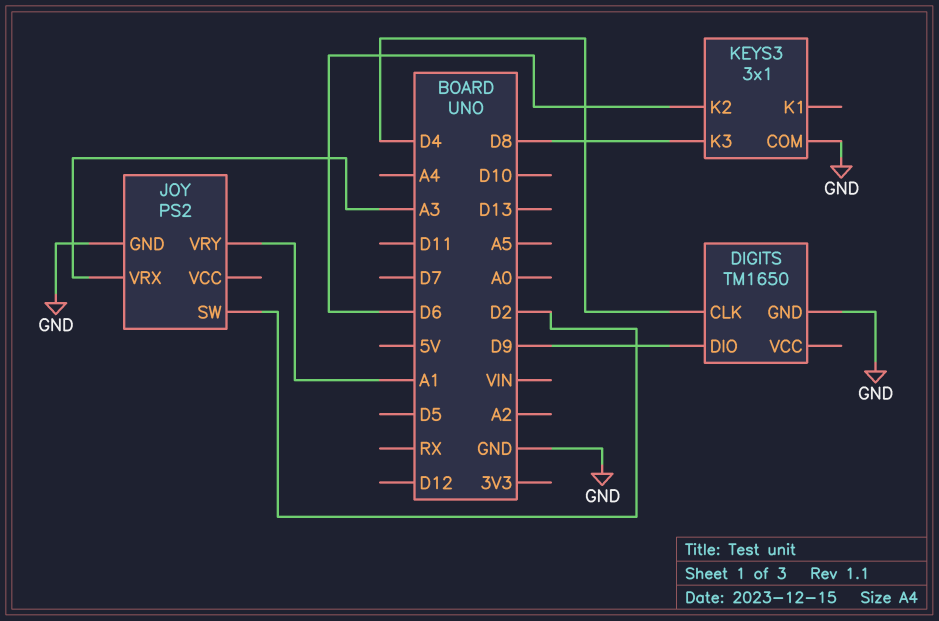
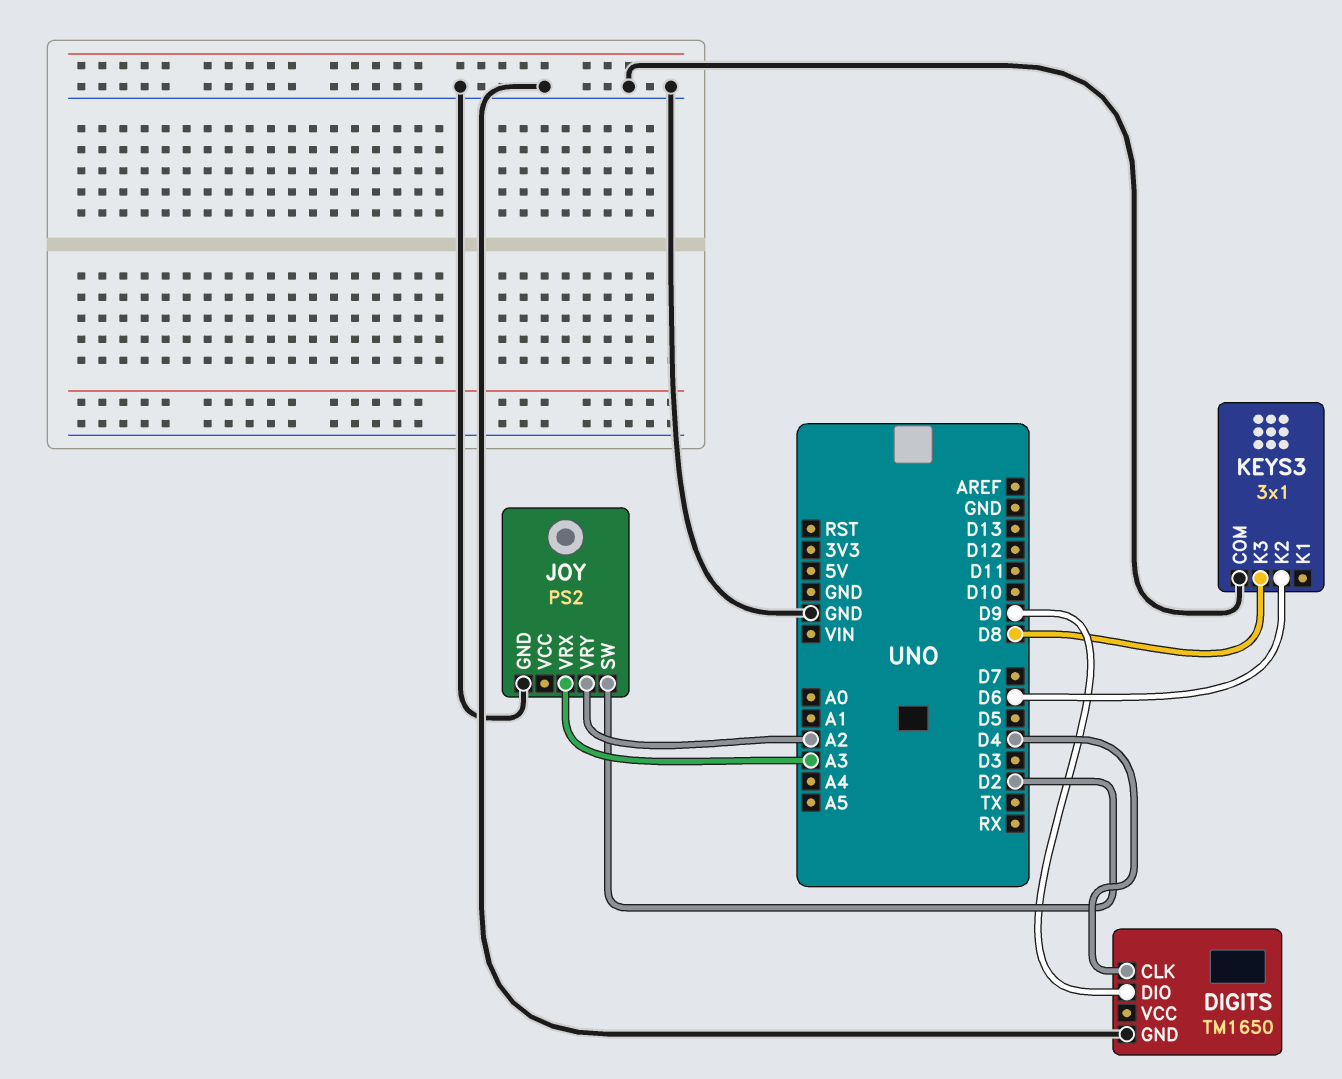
JOY pin VRY: A1 -> A2

